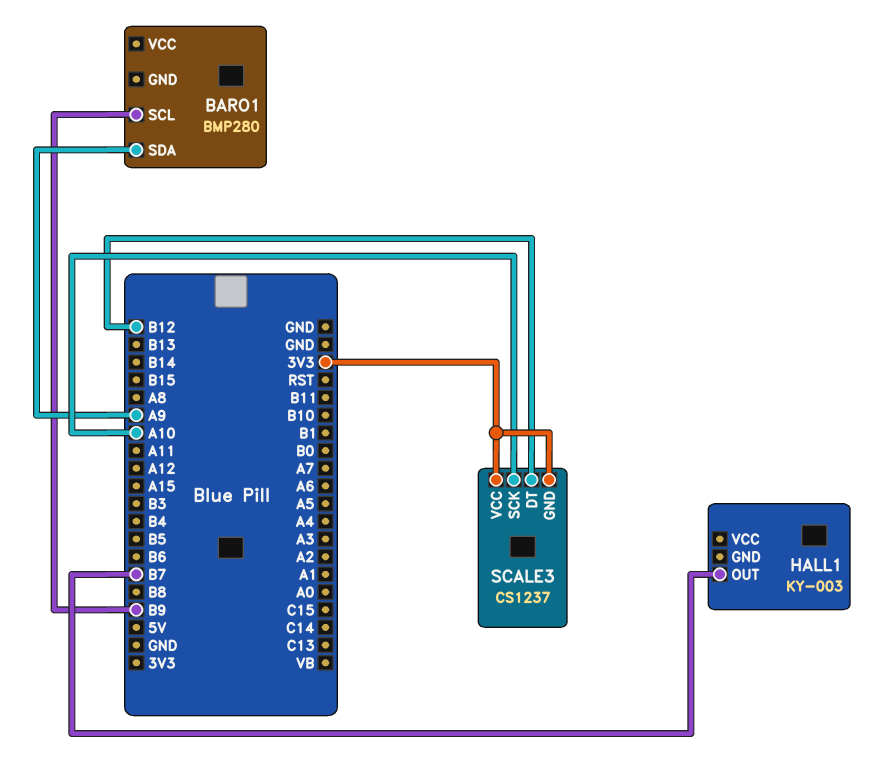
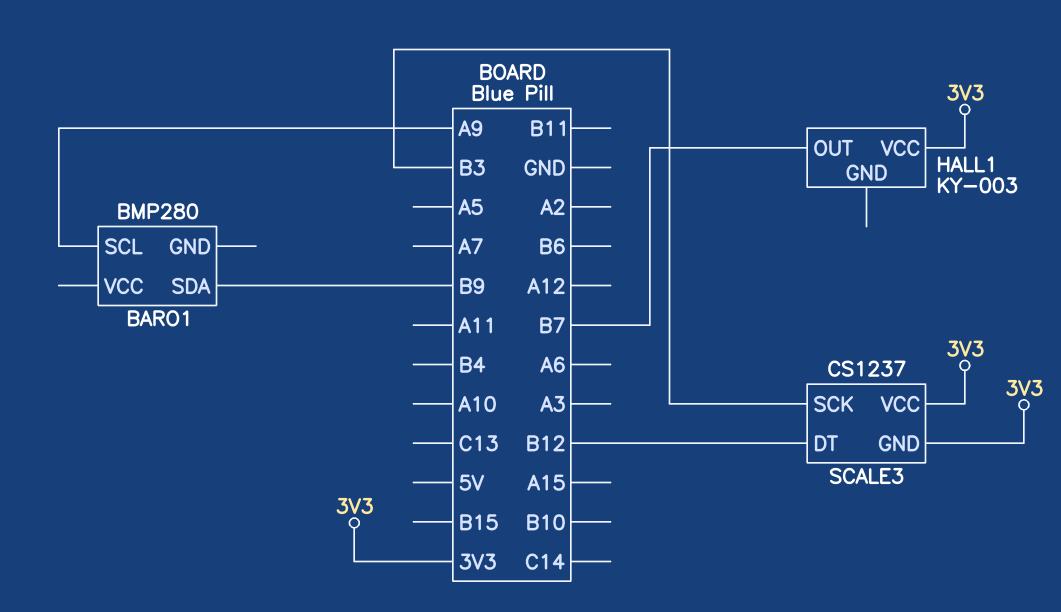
BARO1 pin SCL: B9 -> A9
BARO1 pin SDA: A9 -> B9
HALL1 pin VCC: none -> 3V3
SCALE3 pin SCK: A10 -> B3

